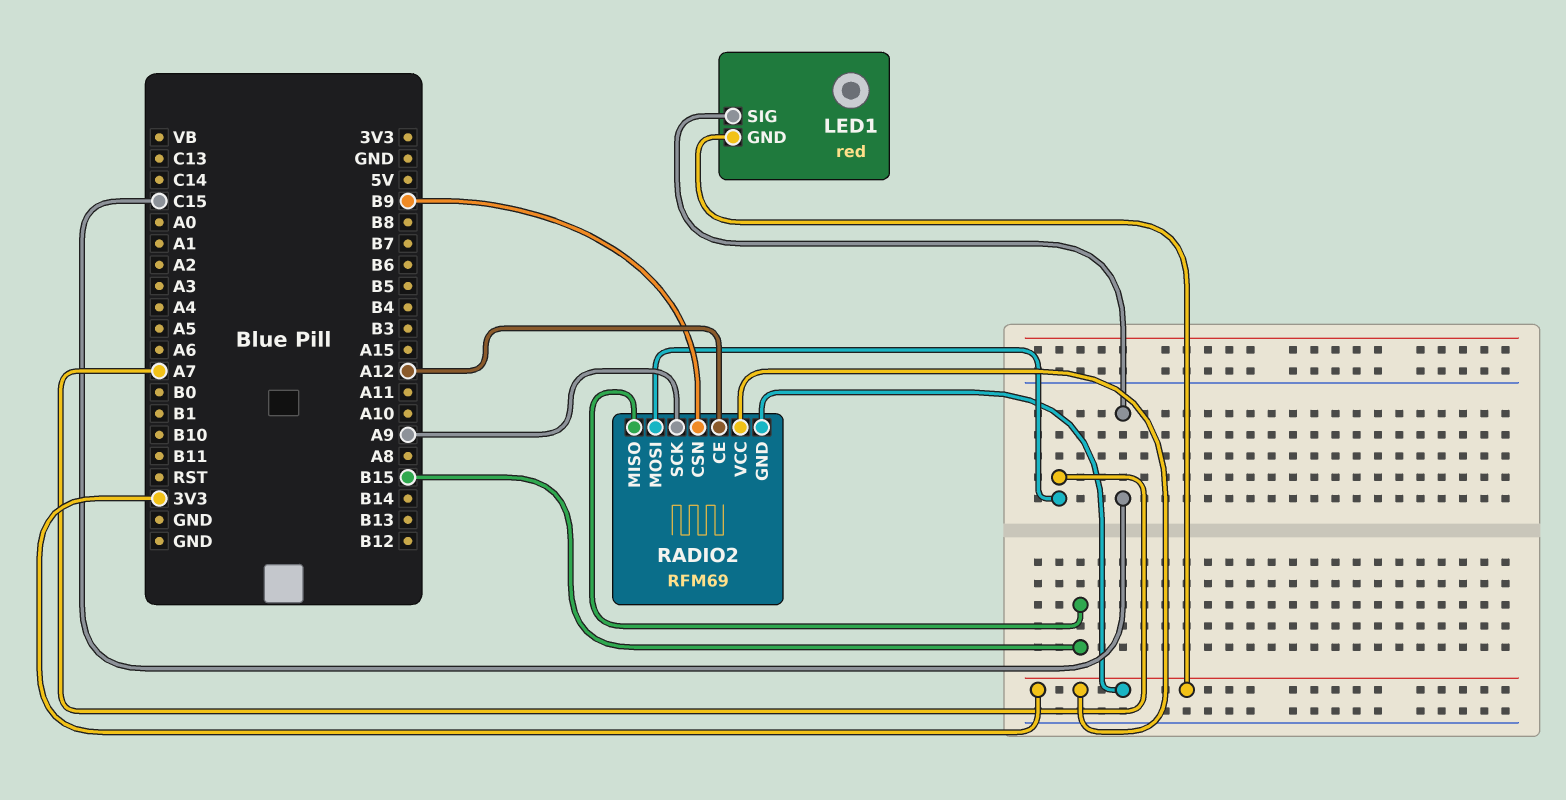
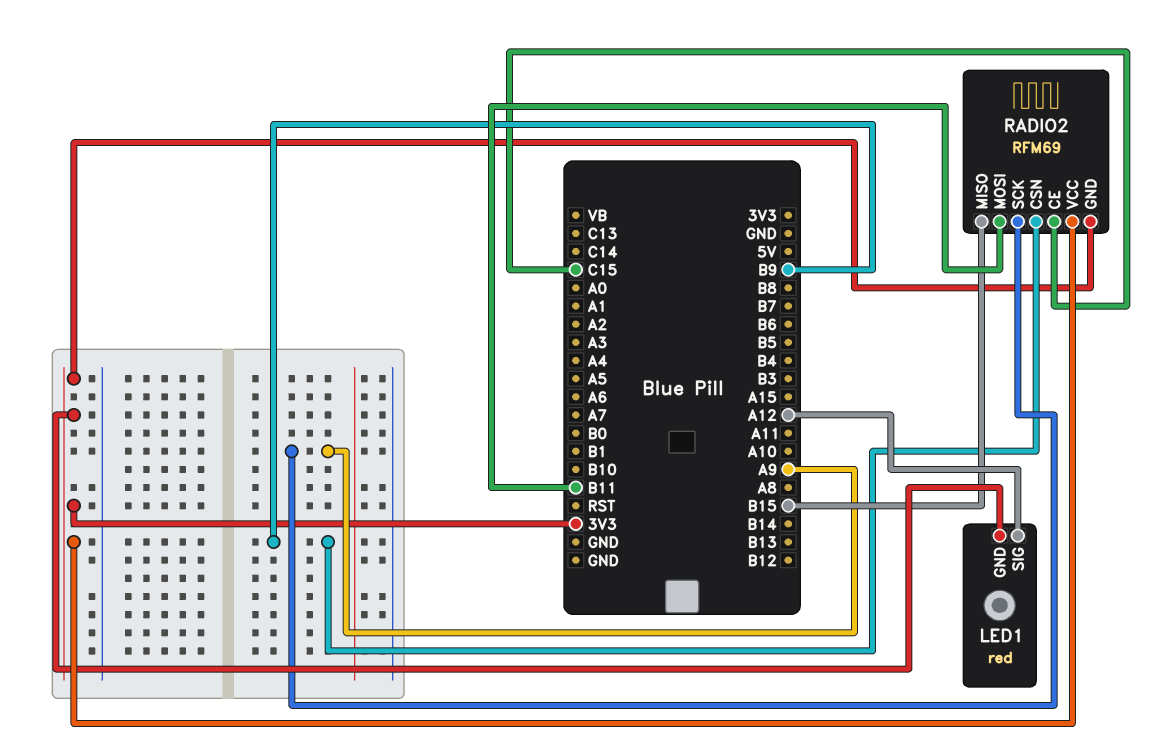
LED1 pin SIG: C15 -> A12
RADIO2 pin CE: A12 -> C15
RADIO2 pin MOSI: A7 -> B11

